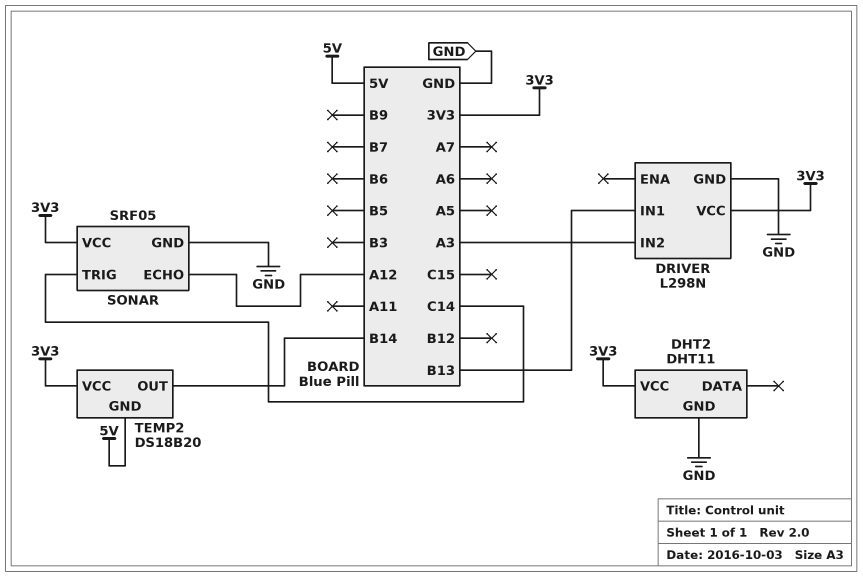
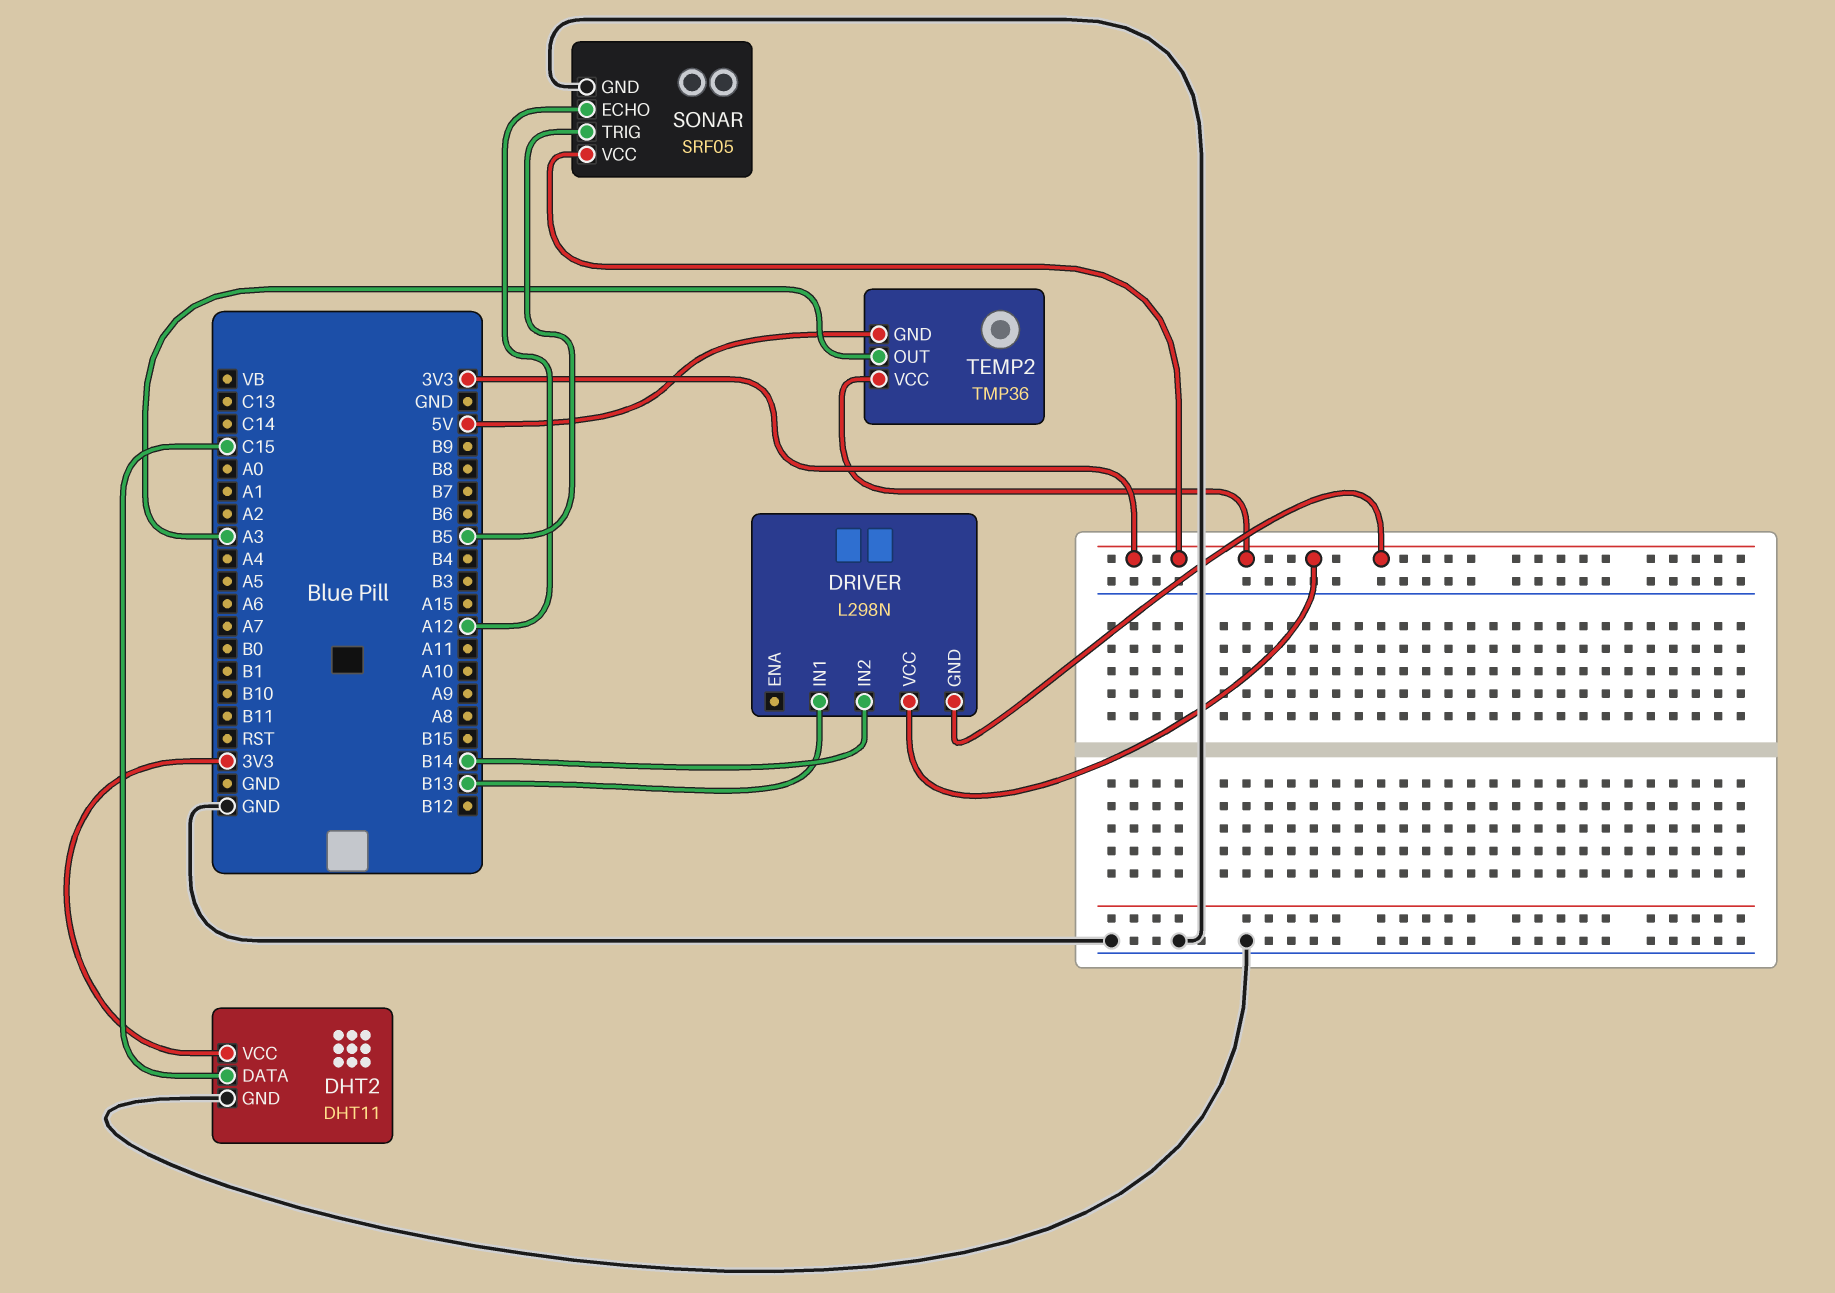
DHT2 pin DATA: none -> C15
DRIVER pin GND: GND -> 3V3
DRIVER pin IN2: A3 -> B14
SONAR pin TRIG: C14 -> B5
TEMP2: DS18B20 -> TMP36
TEMP2 pin OUT: B14 -> A3

